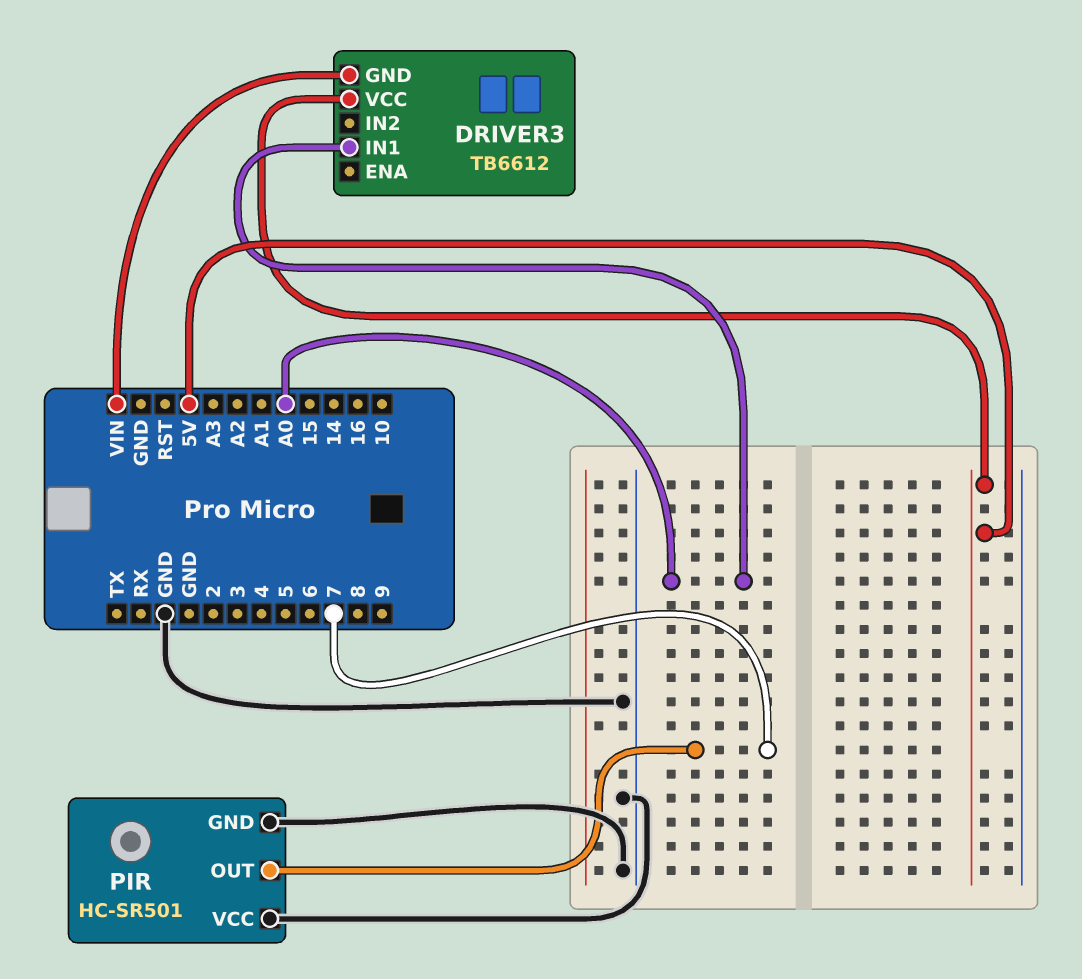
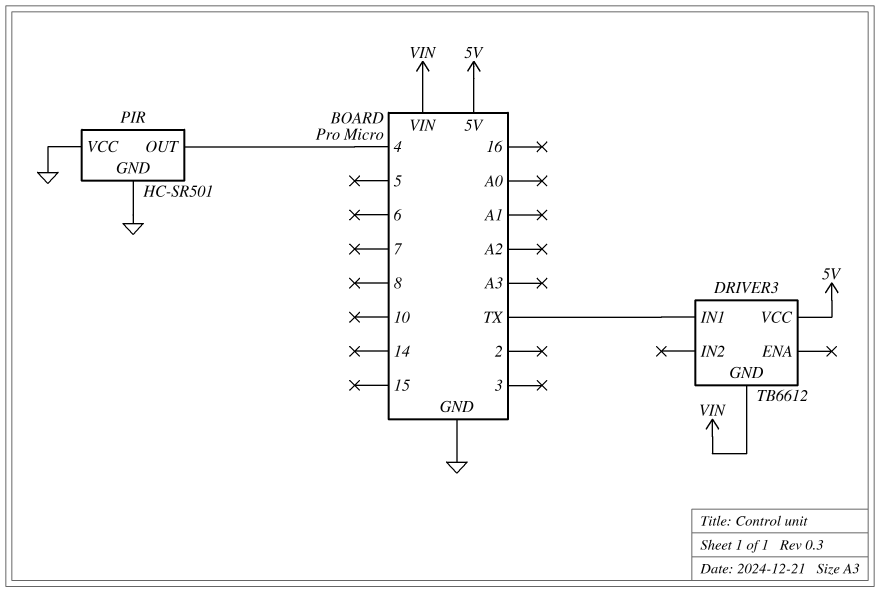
DRIVER3 pin IN1: A0 -> TX
PIR pin OUT: 7 -> 4

